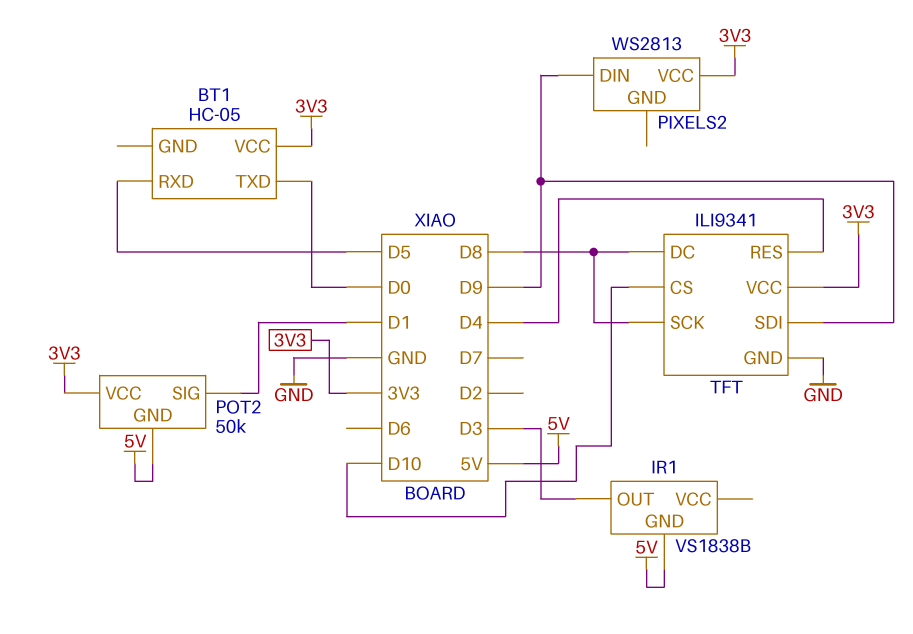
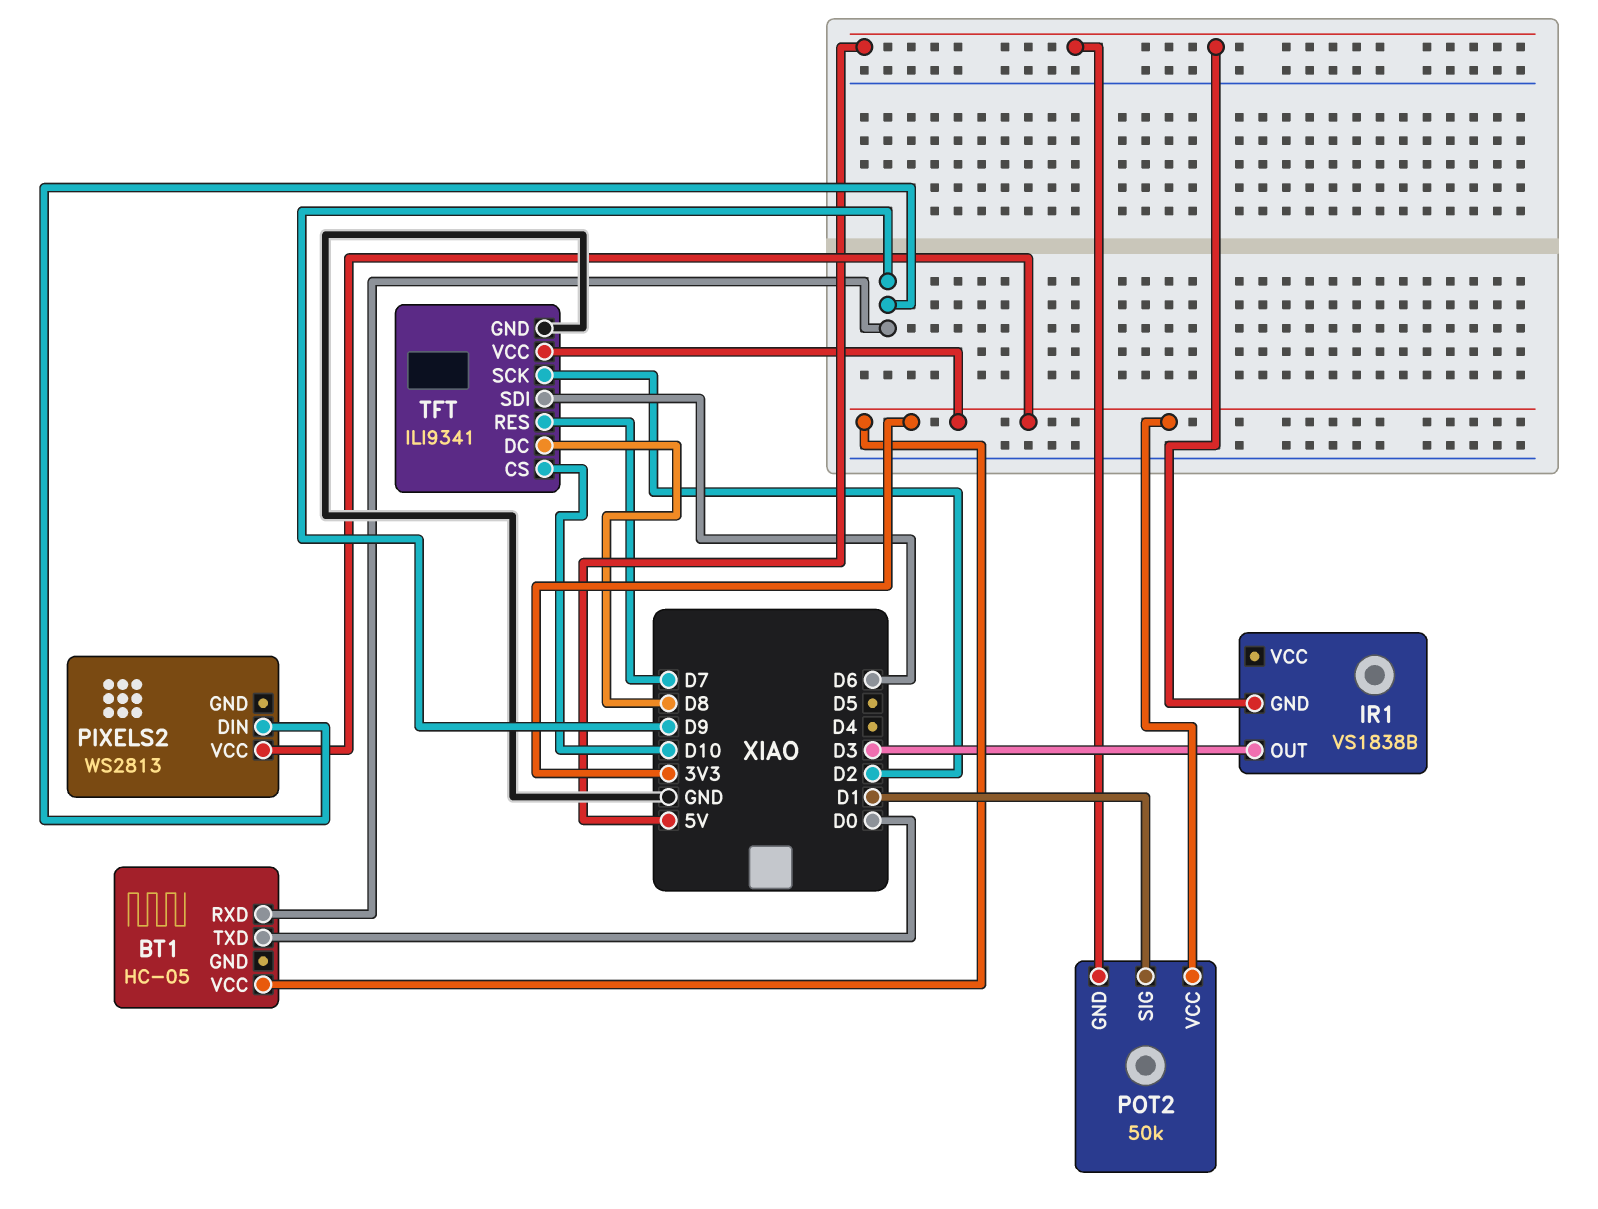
BT1 pin RXD: D5 -> D9
TFT pin RES: D4 -> D7
TFT pin SCK: D8 -> D2
TFT pin SDI: D9 -> D6

